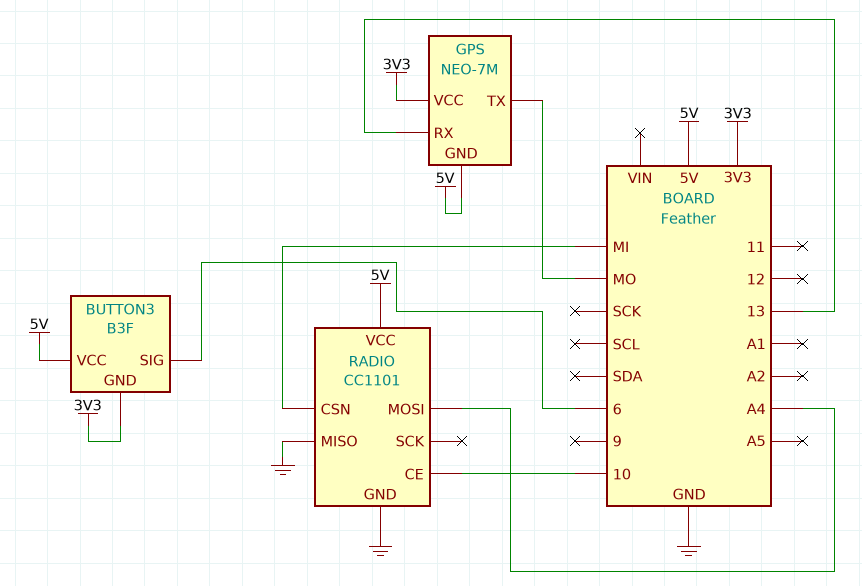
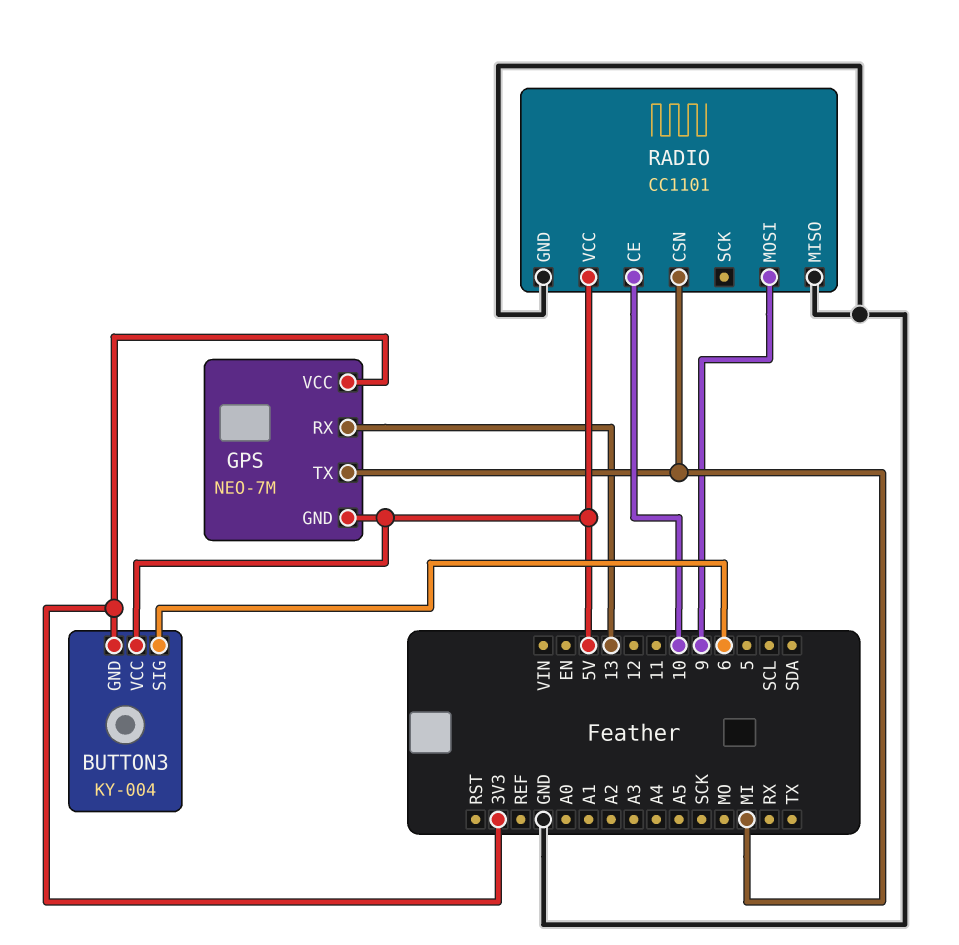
BUTTON3: B3F -> KY-004
GPS pin TX: MO -> MI
RADIO pin MOSI: A4 -> 9

